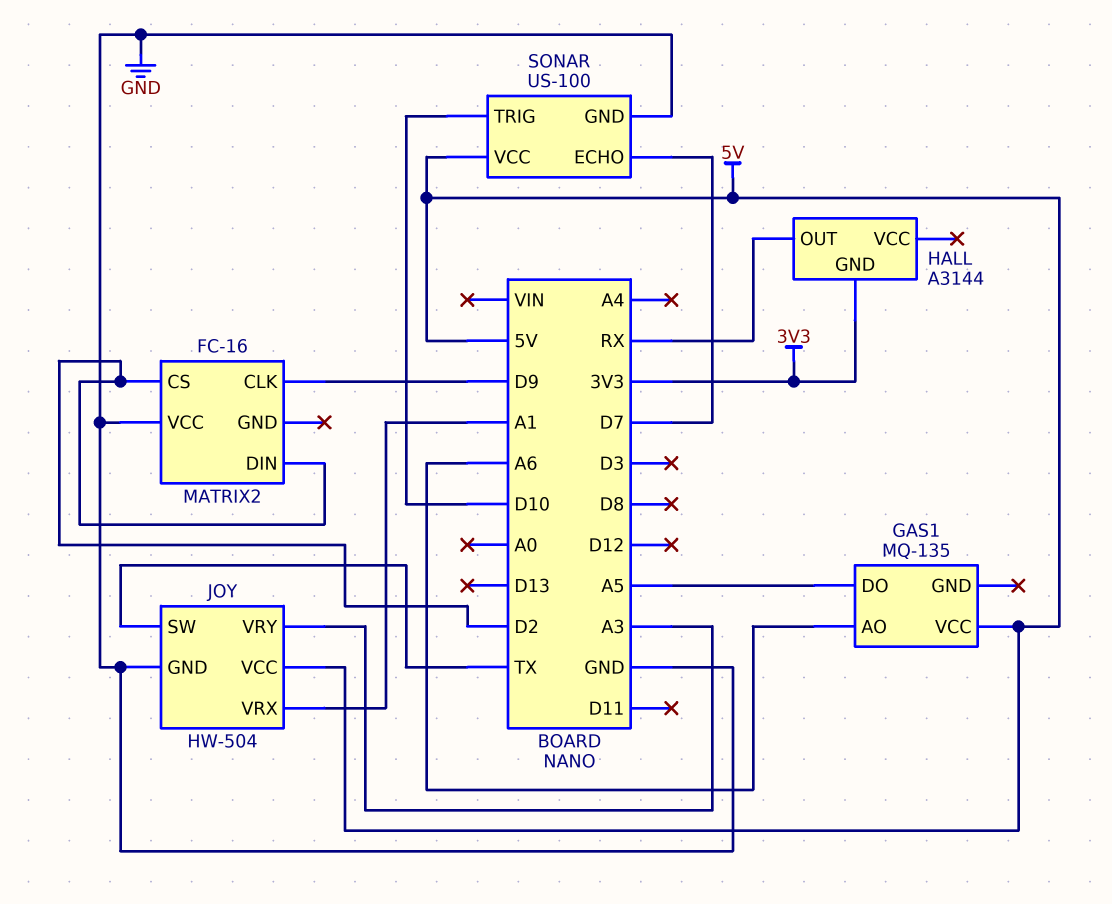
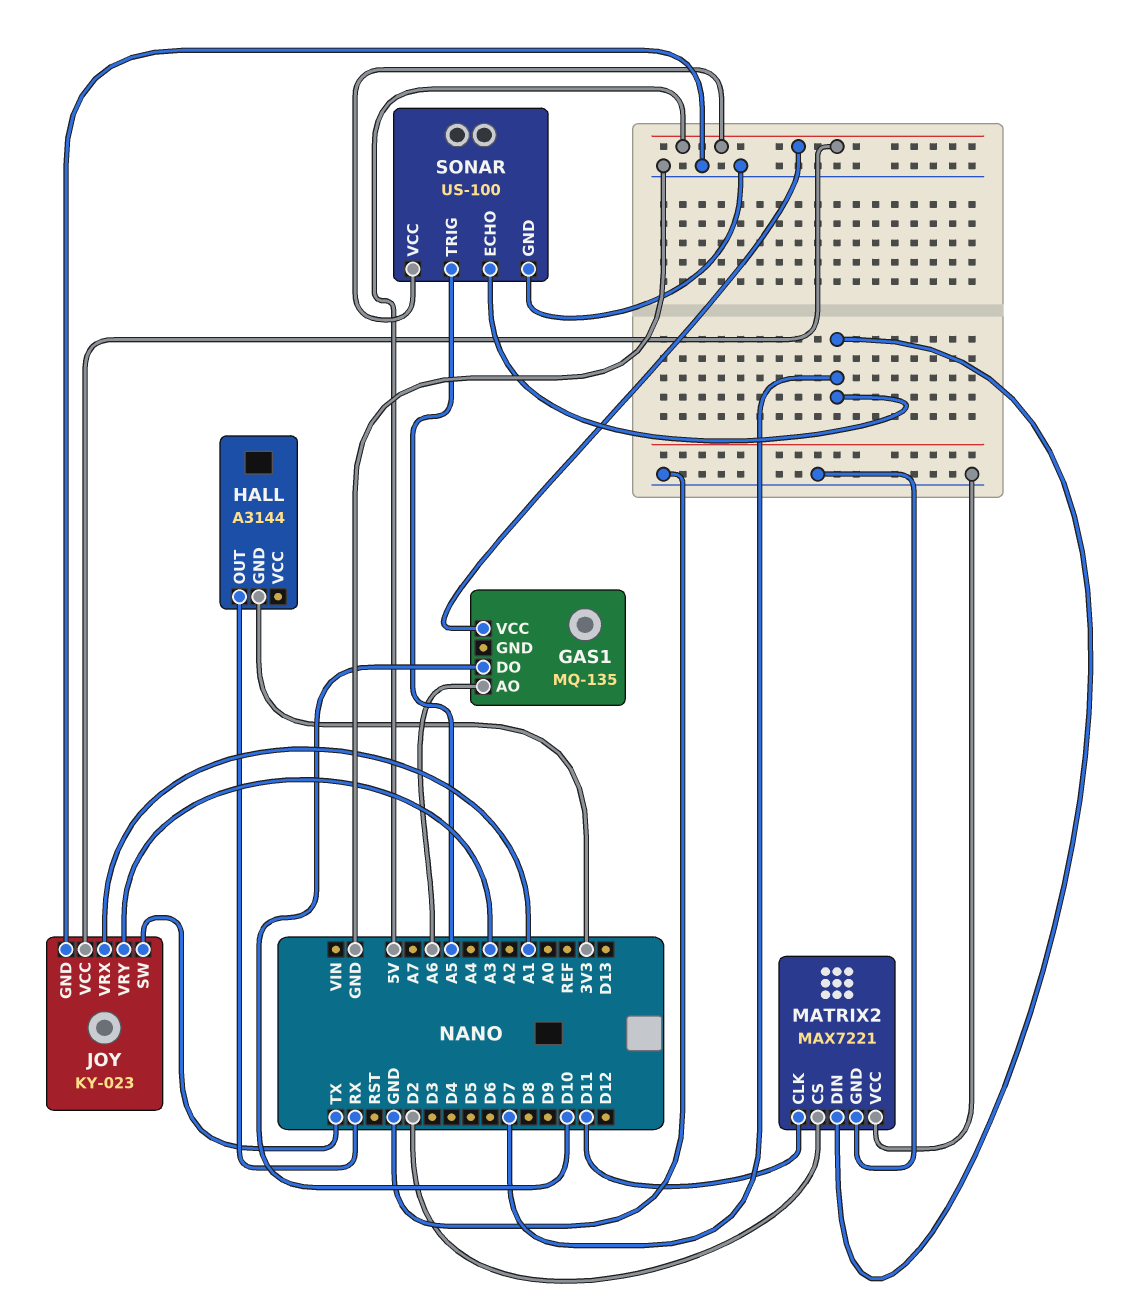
GAS1 pin DO: A5 -> D10
JOY: HW-504 -> KY-023
MATRIX2: FC-16 -> MAX7221
MATRIX2 pin CLK: D9 -> D11
MATRIX2 pin DIN: D2 -> D7
MATRIX2 pin GND: none -> GND
SONAR pin TRIG: D10 -> A5

